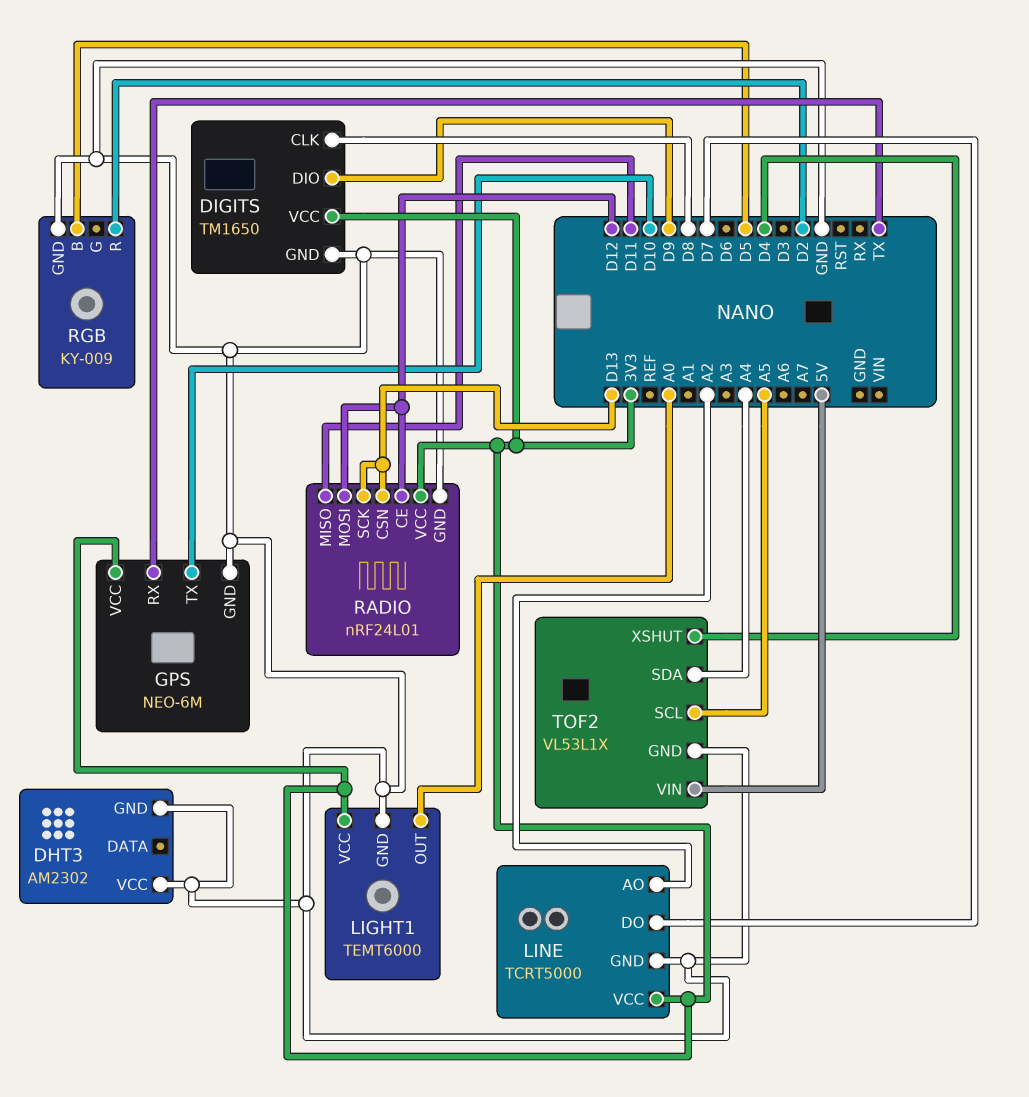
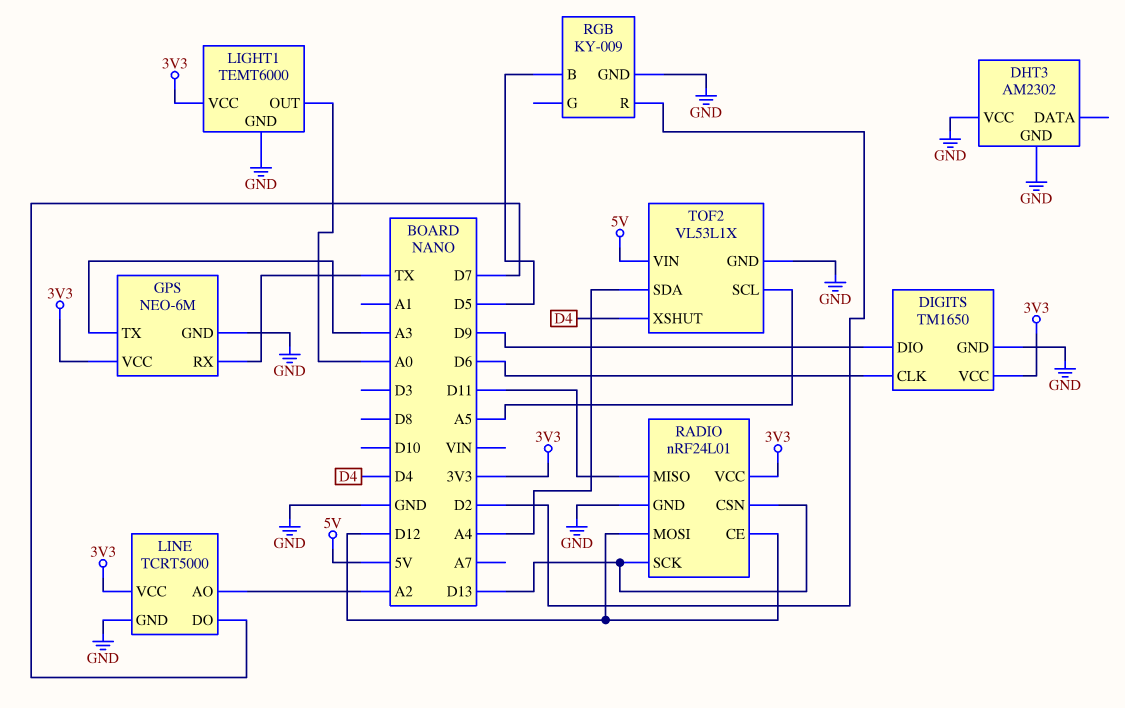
DIGITS pin CLK: D8 -> D6
GPS pin TX: D10 -> A3

